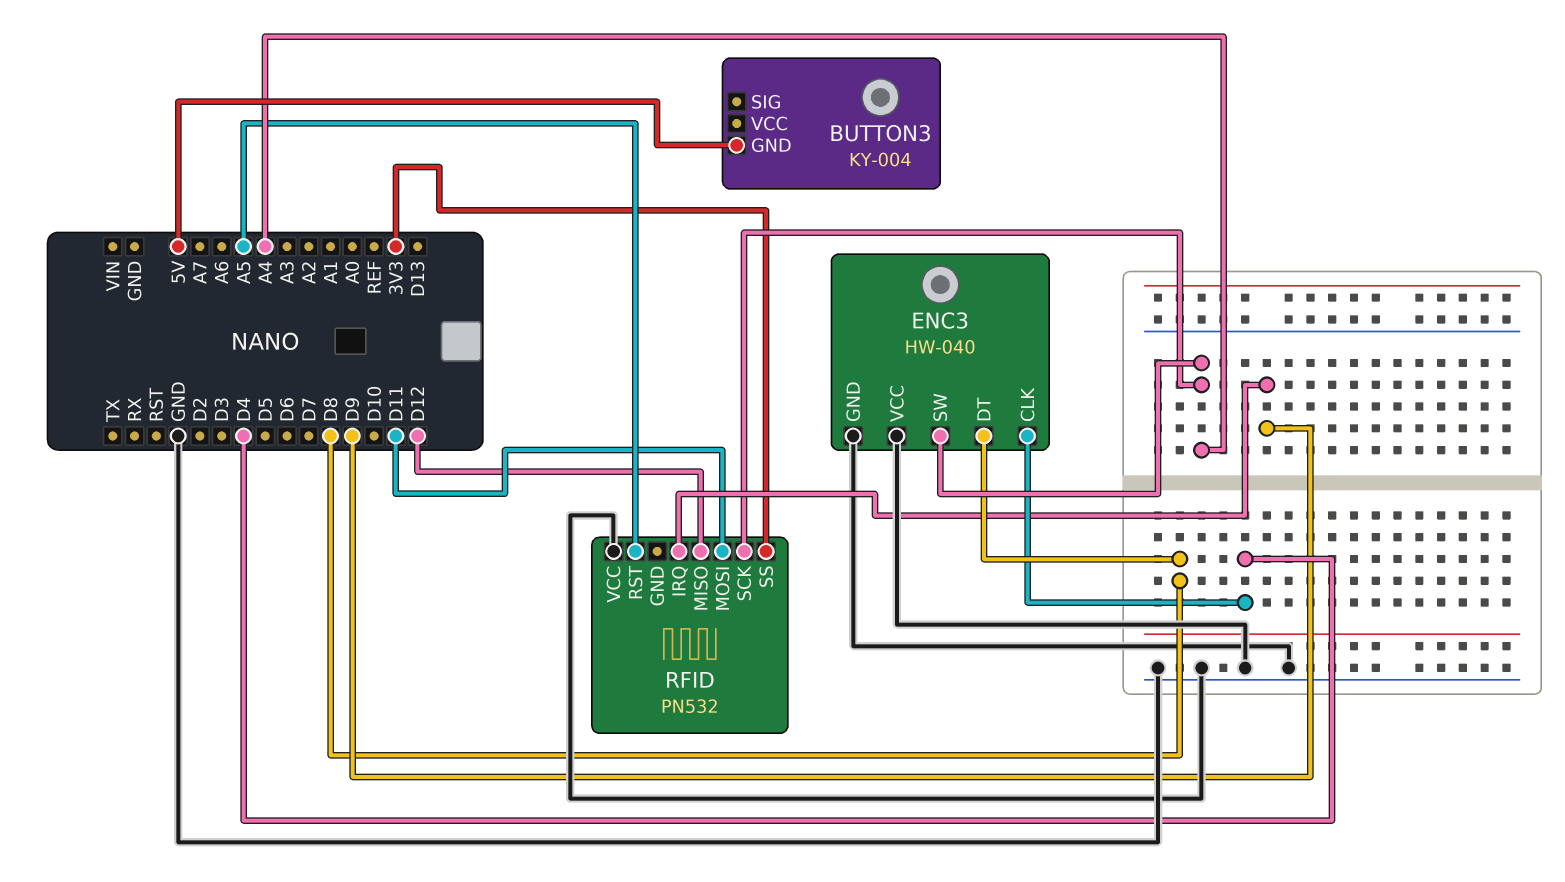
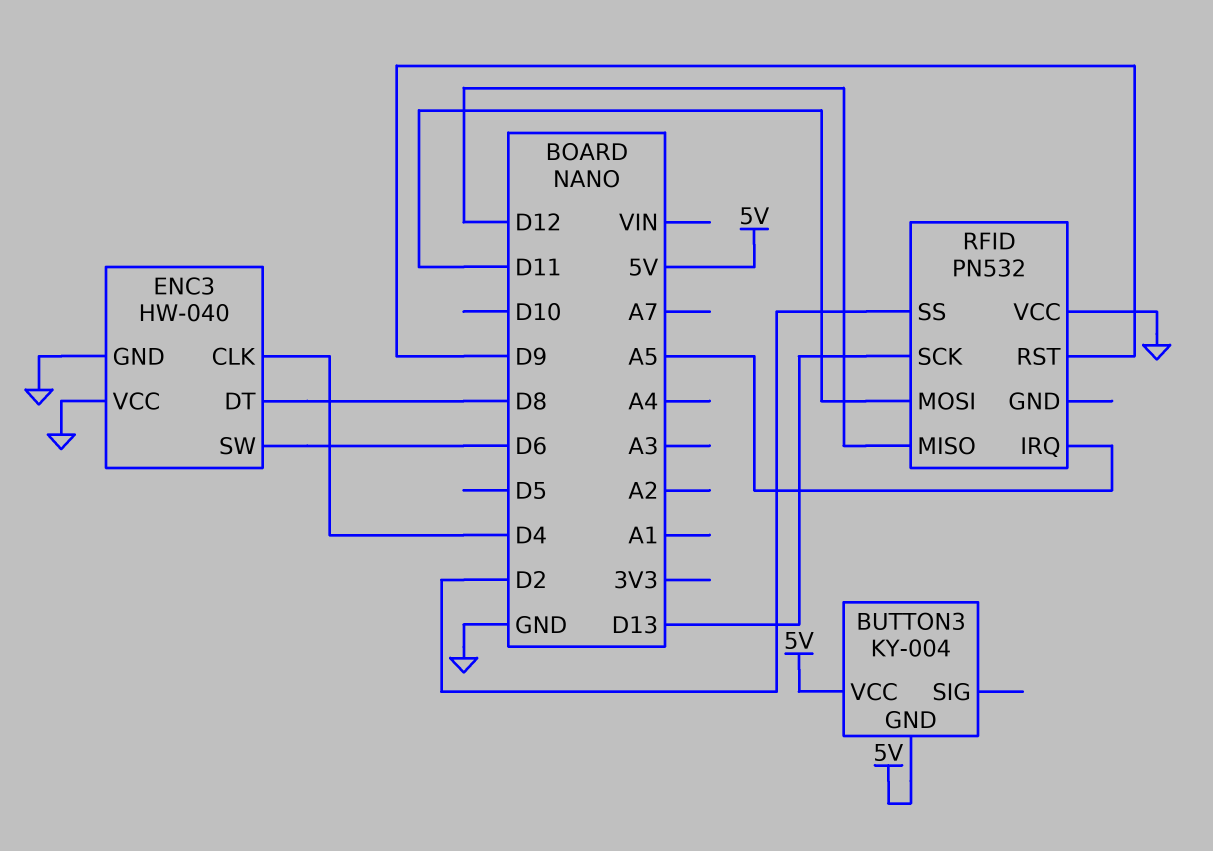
BUTTON3 pin VCC: none -> 5V
ENC3 pin SW: A4 -> D6
RFID pin IRQ: D9 -> A5
RFID pin RST: A5 -> D9
RFID pin SCK: A4 -> D13
RFID pin SS: 3V3 -> D2

